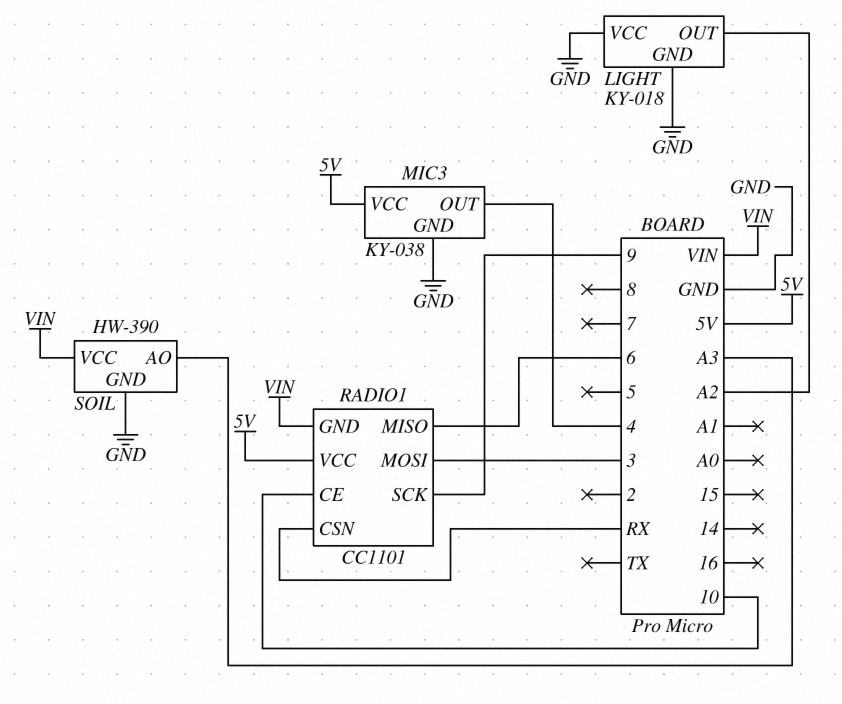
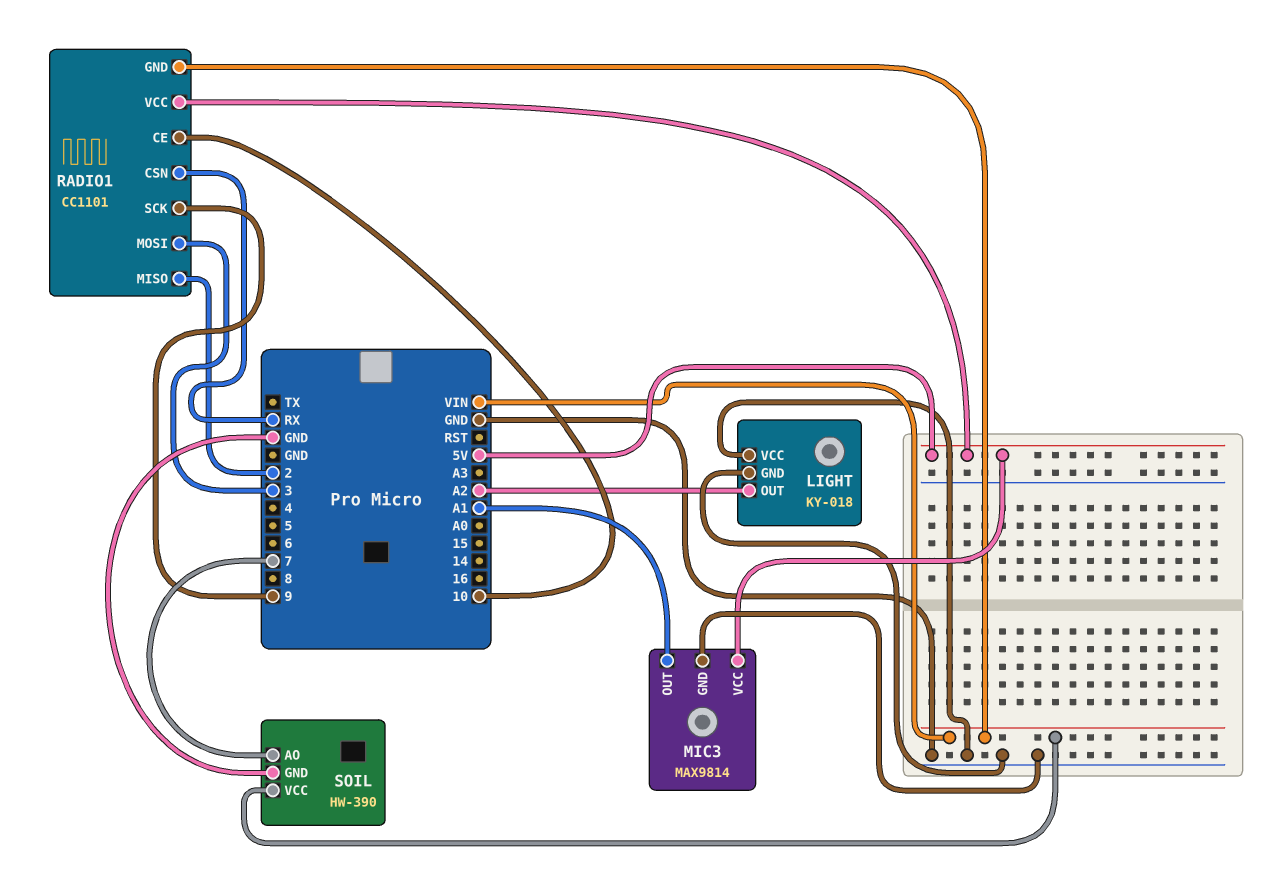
MIC3: KY-038 -> MAX9814
MIC3 pin OUT: 4 -> A1
RADIO1 pin MISO: 6 -> 2
SOIL pin AO: A3 -> 7

